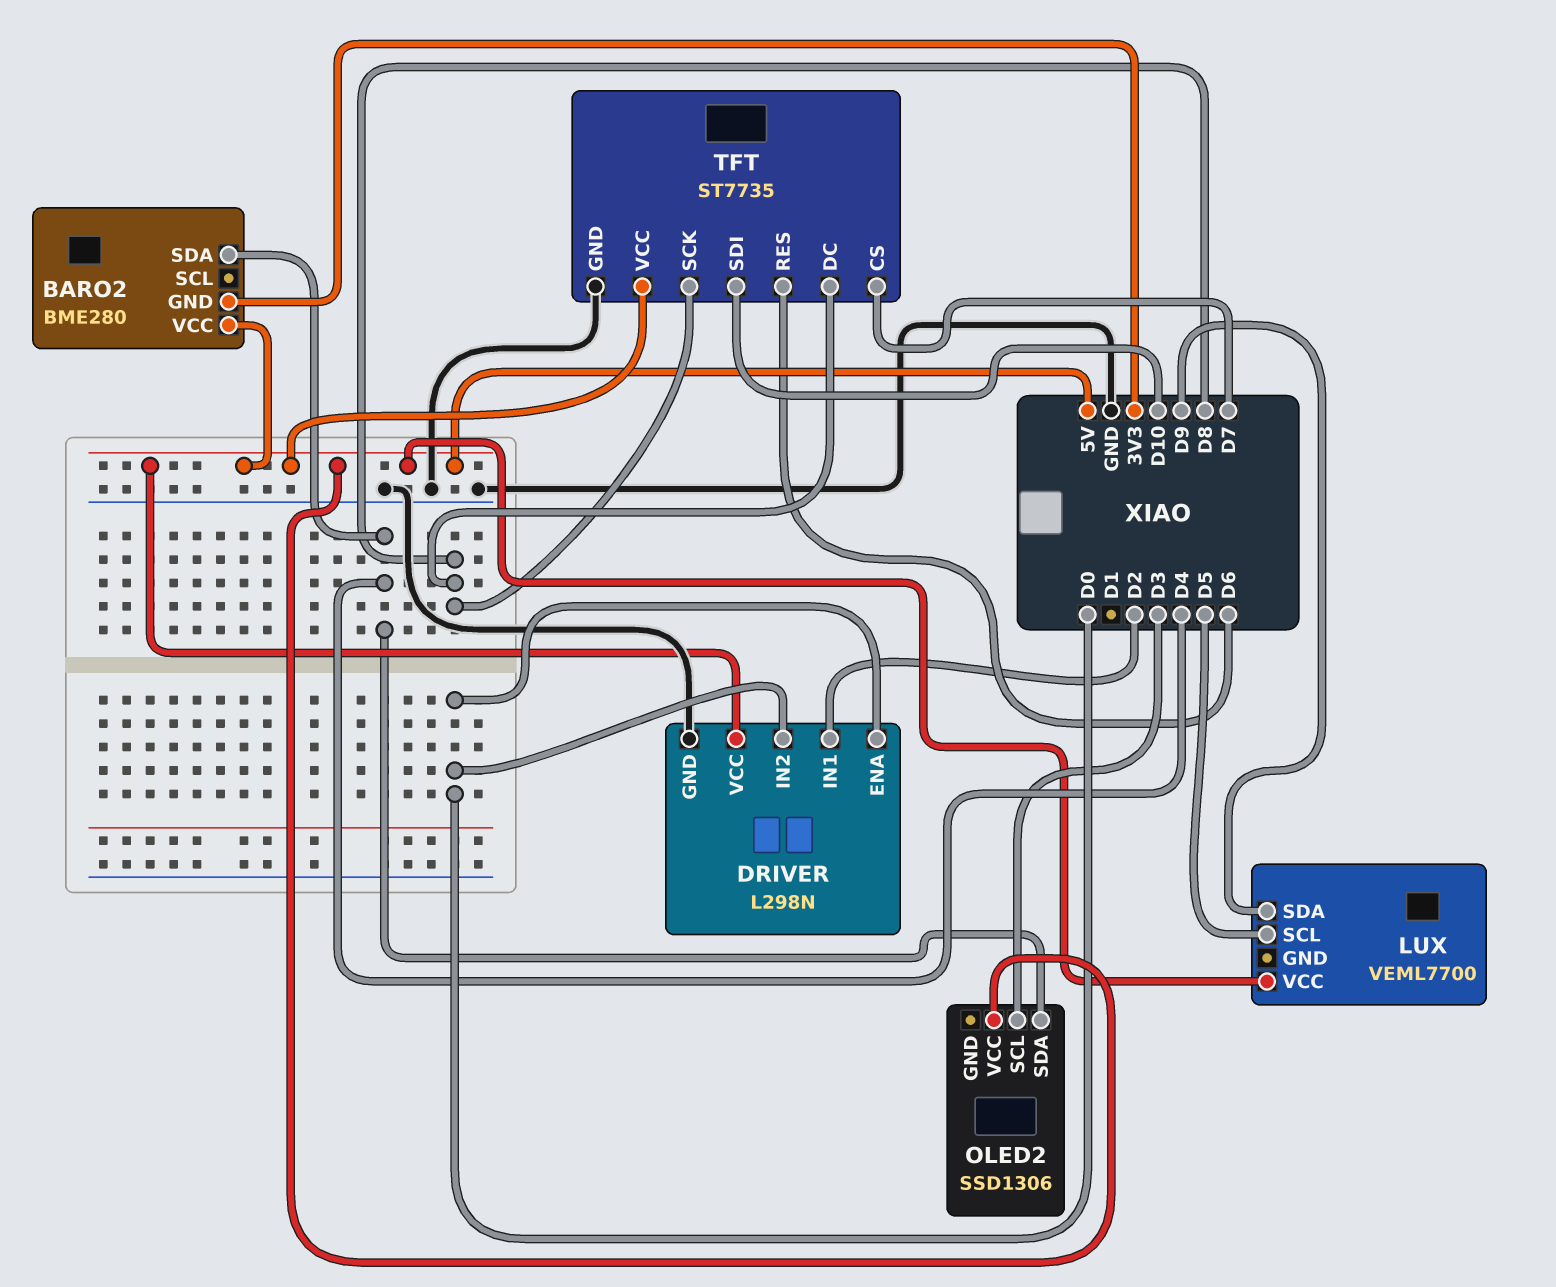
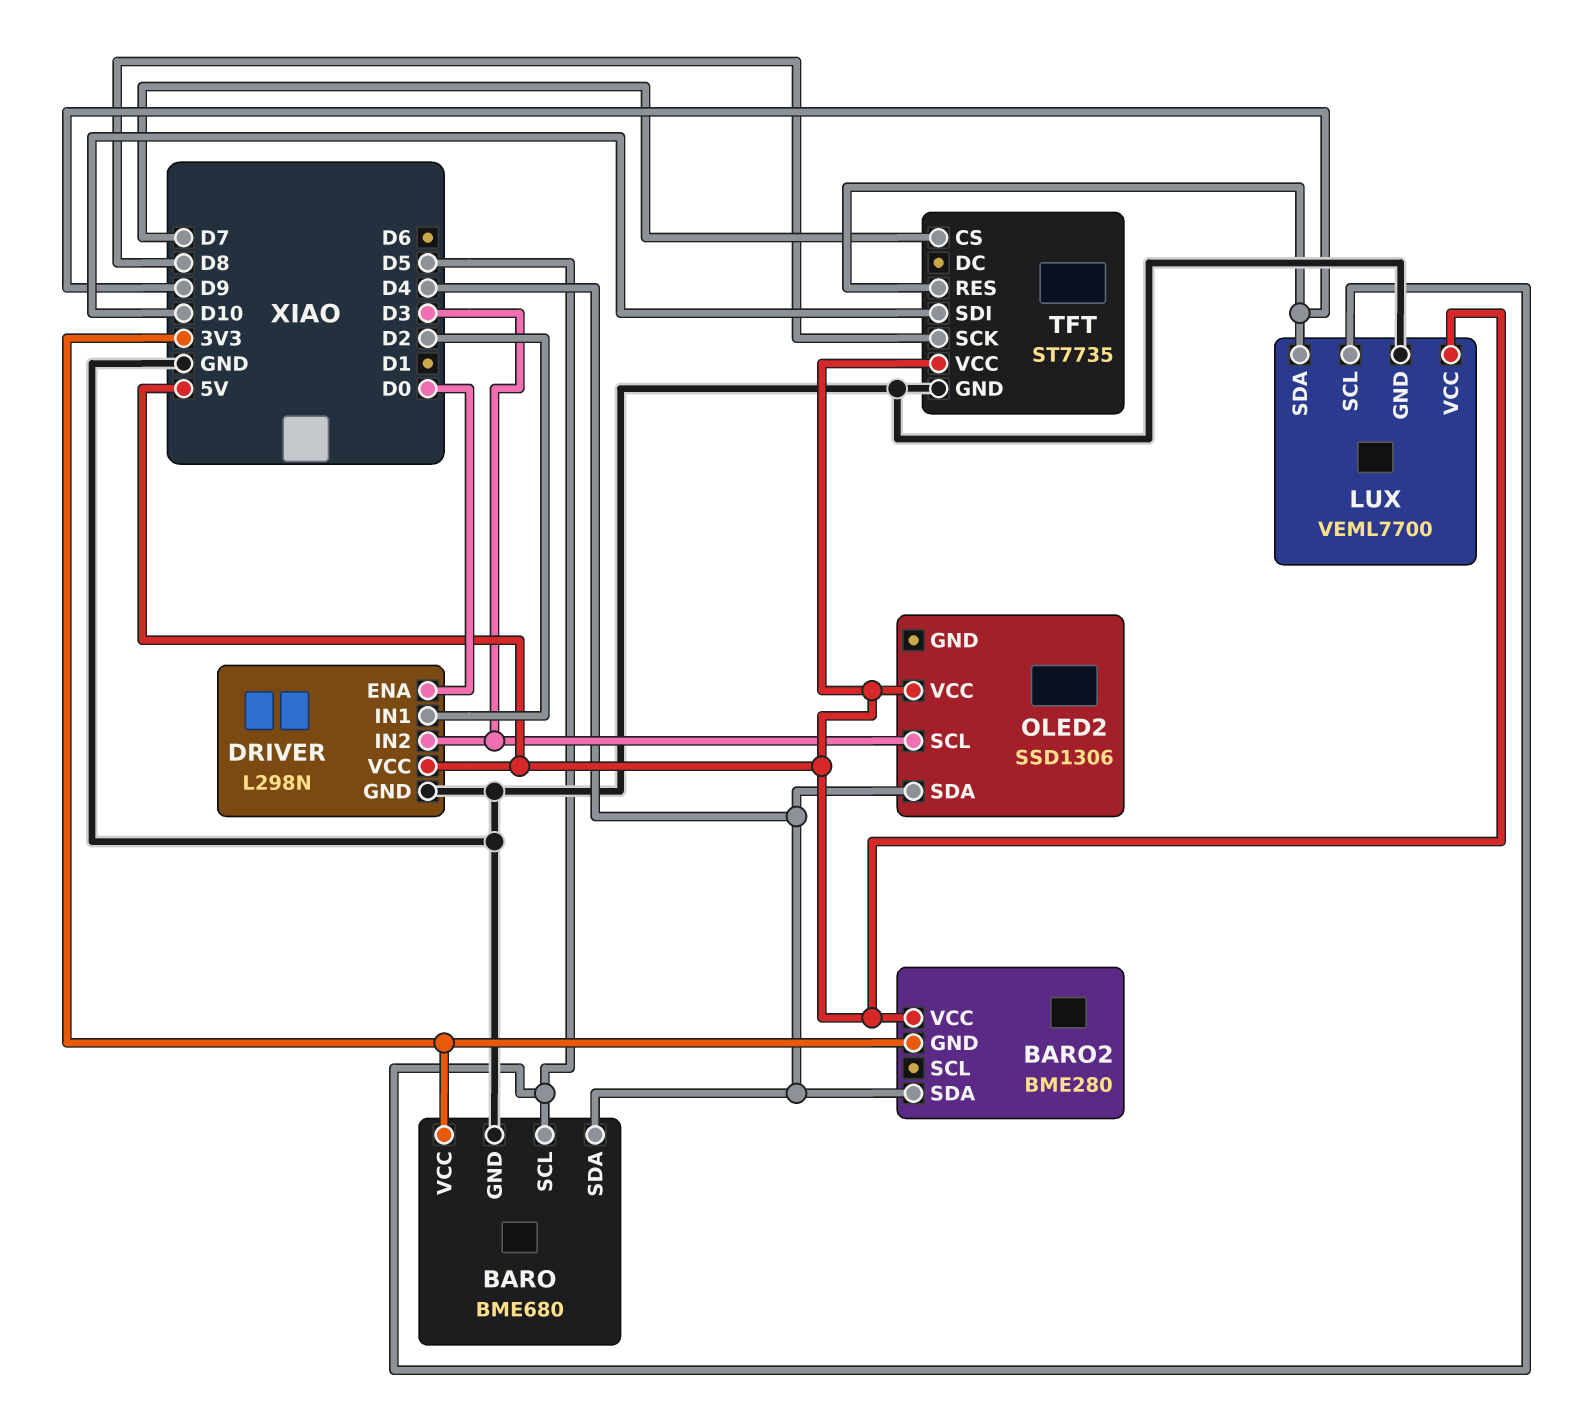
BARO: none -> BME680
BARO pin GND: none -> GND
BARO pin SCL: none -> D5
BARO pin SDA: none -> D4
BARO pin VCC: none -> 3V3
DRIVER pin IN2: D0 -> D3
LUX pin GND: none -> GND
TFT pin DC: D8 -> none
TFT pin RES: D6 -> D9

